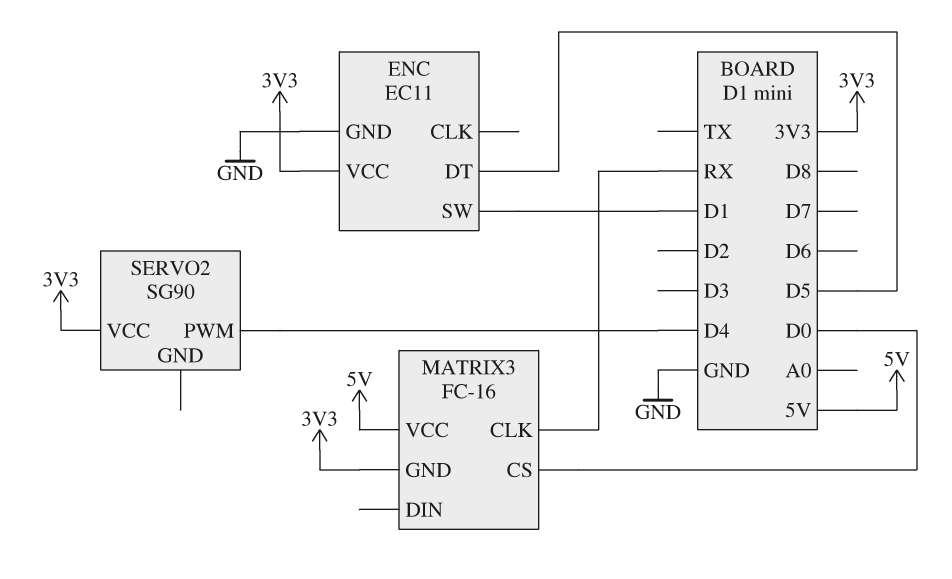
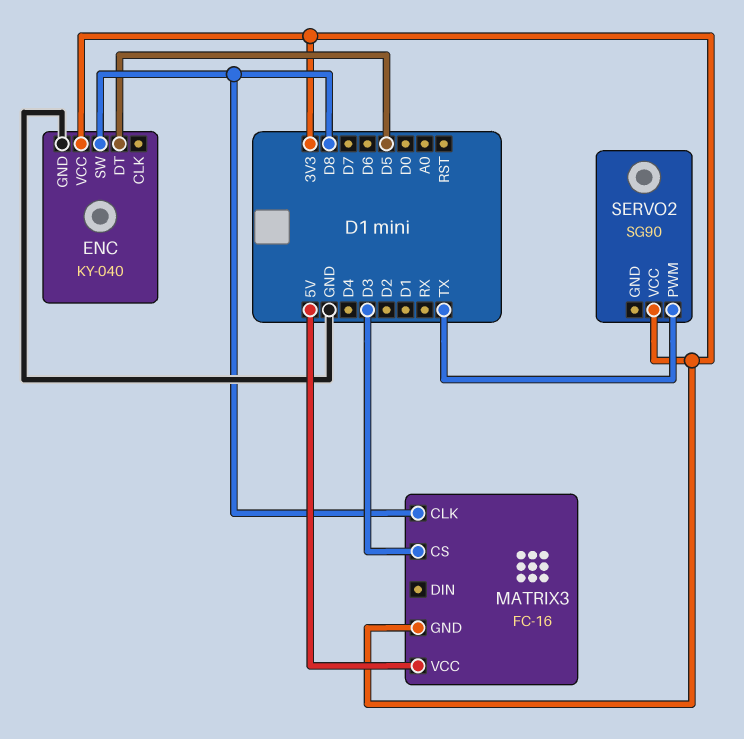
ENC: EC11 -> KY-040
ENC pin SW: D1 -> D8
MATRIX3 pin CLK: RX -> D8
MATRIX3 pin CS: D0 -> D3
SERVO2 pin PWM: D4 -> TX

